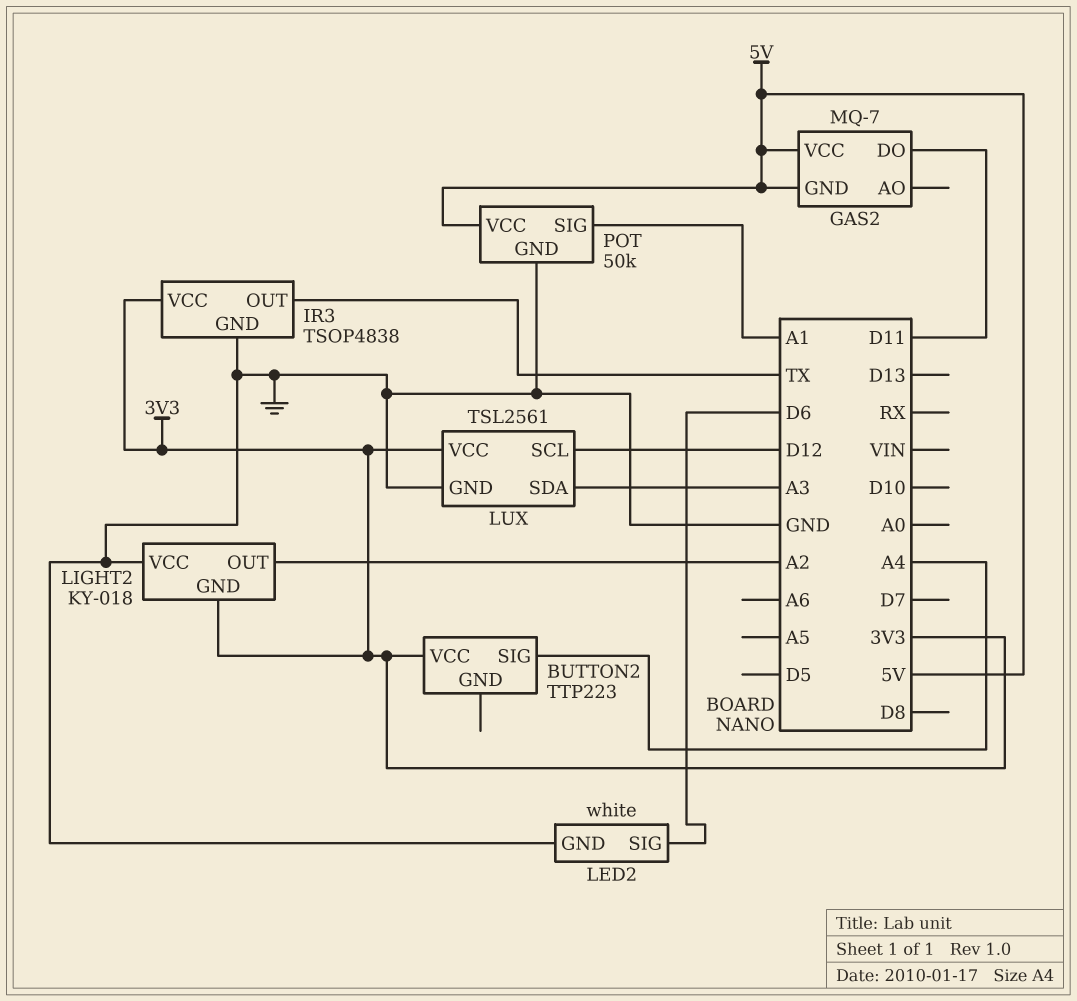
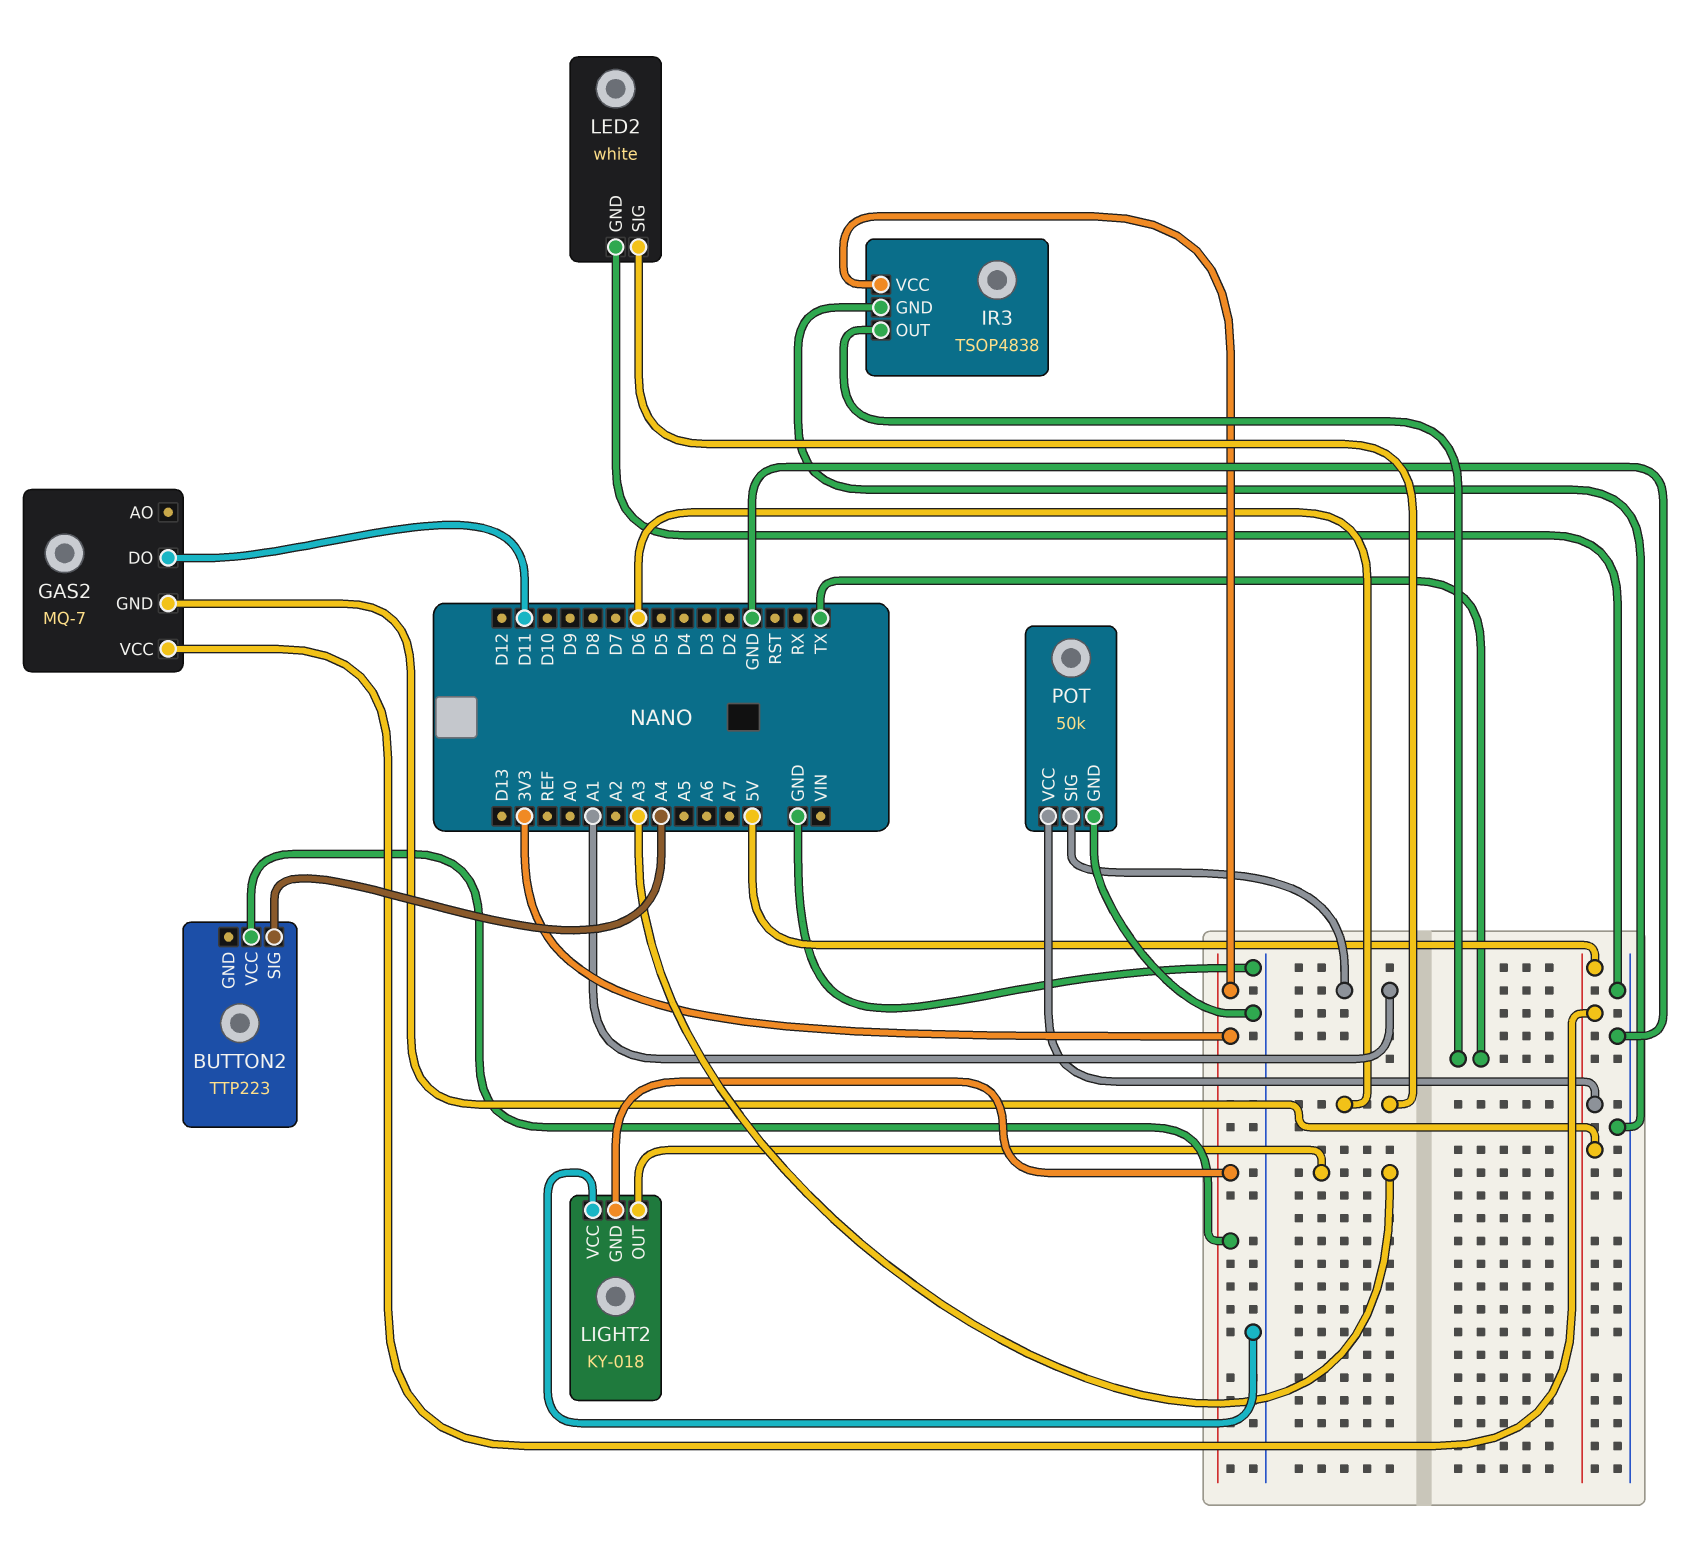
LIGHT2 pin OUT: A2 -> A3
LUX: TSL2561 -> none
LUX pin GND: GND -> none
LUX pin SCL: D12 -> none
LUX pin SDA: A3 -> none
LUX pin VCC: 3V3 -> none

